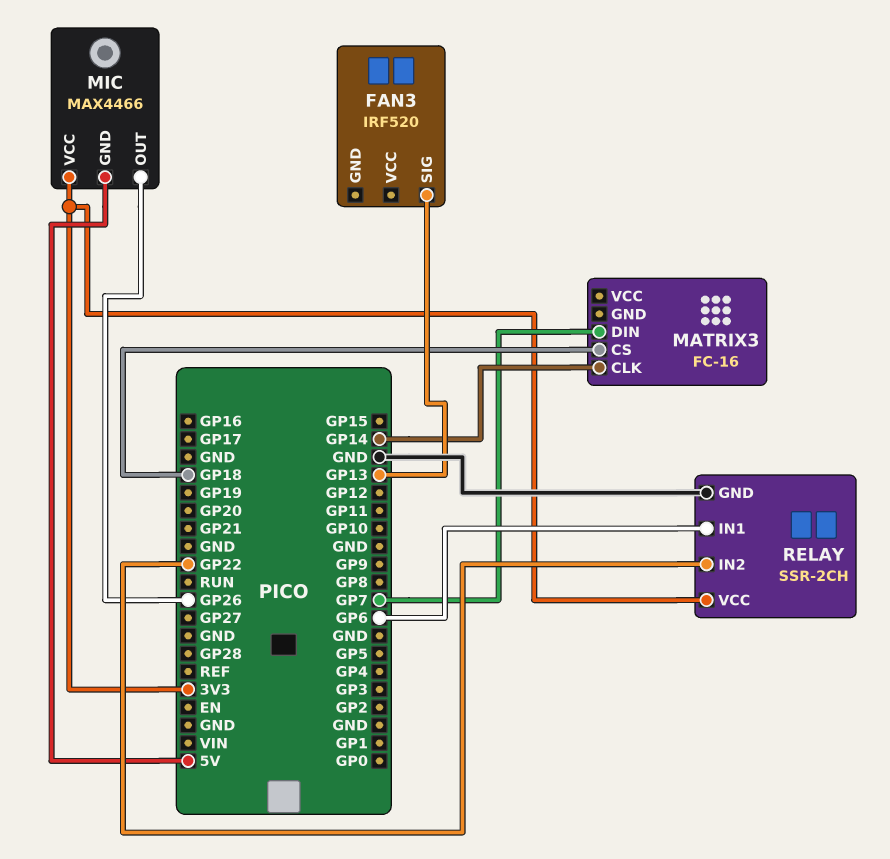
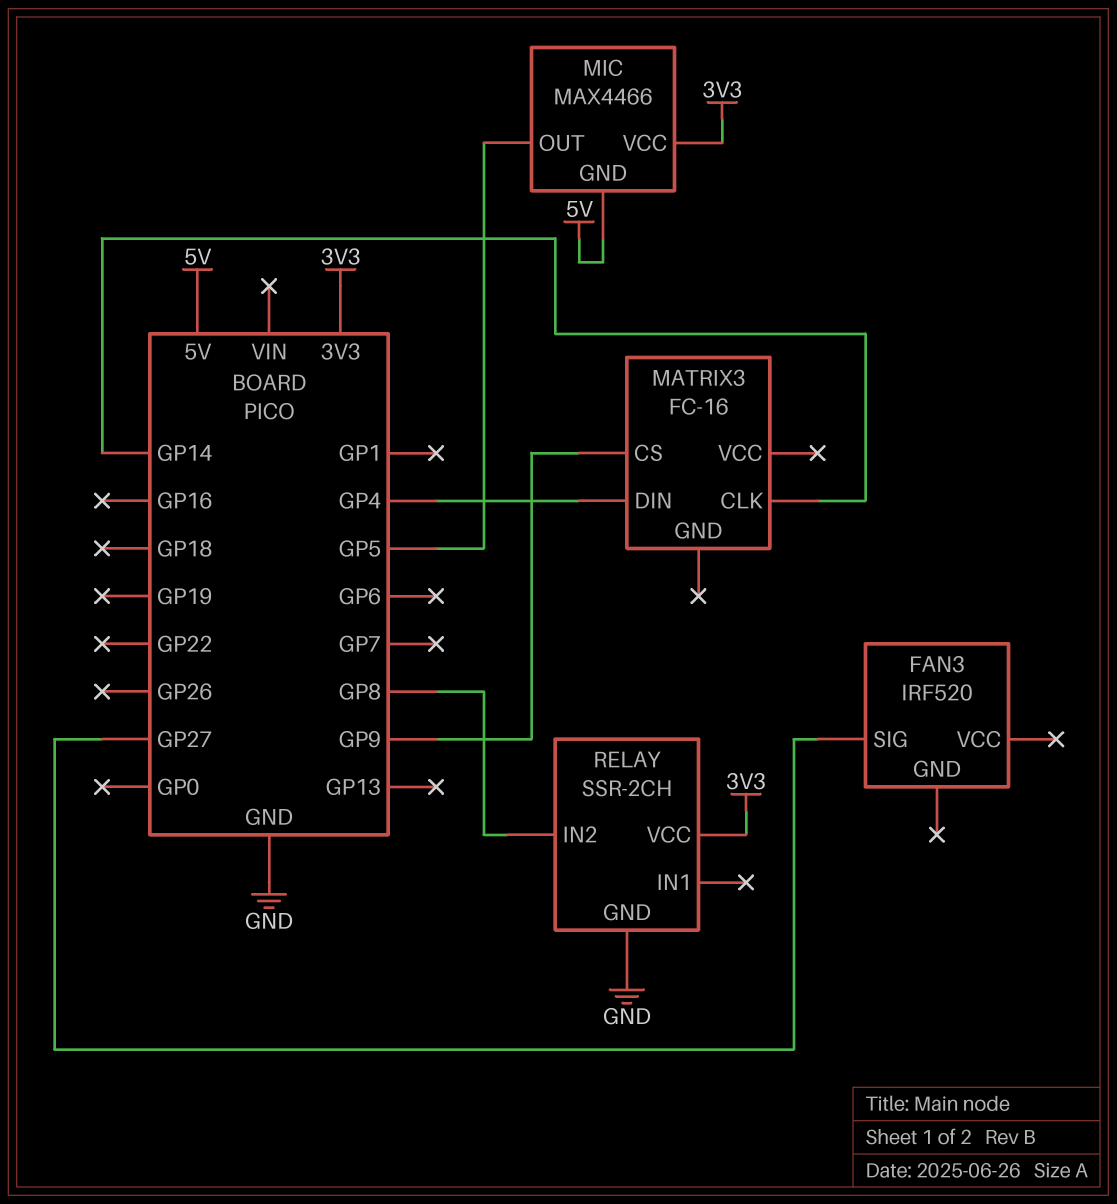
FAN3 pin SIG: GP13 -> GP27
MATRIX3 pin CS: GP18 -> GP9
MATRIX3 pin DIN: GP7 -> GP4
MIC pin OUT: GP26 -> GP5
RELAY pin IN1: GP6 -> none
RELAY pin IN2: GP22 -> GP8

